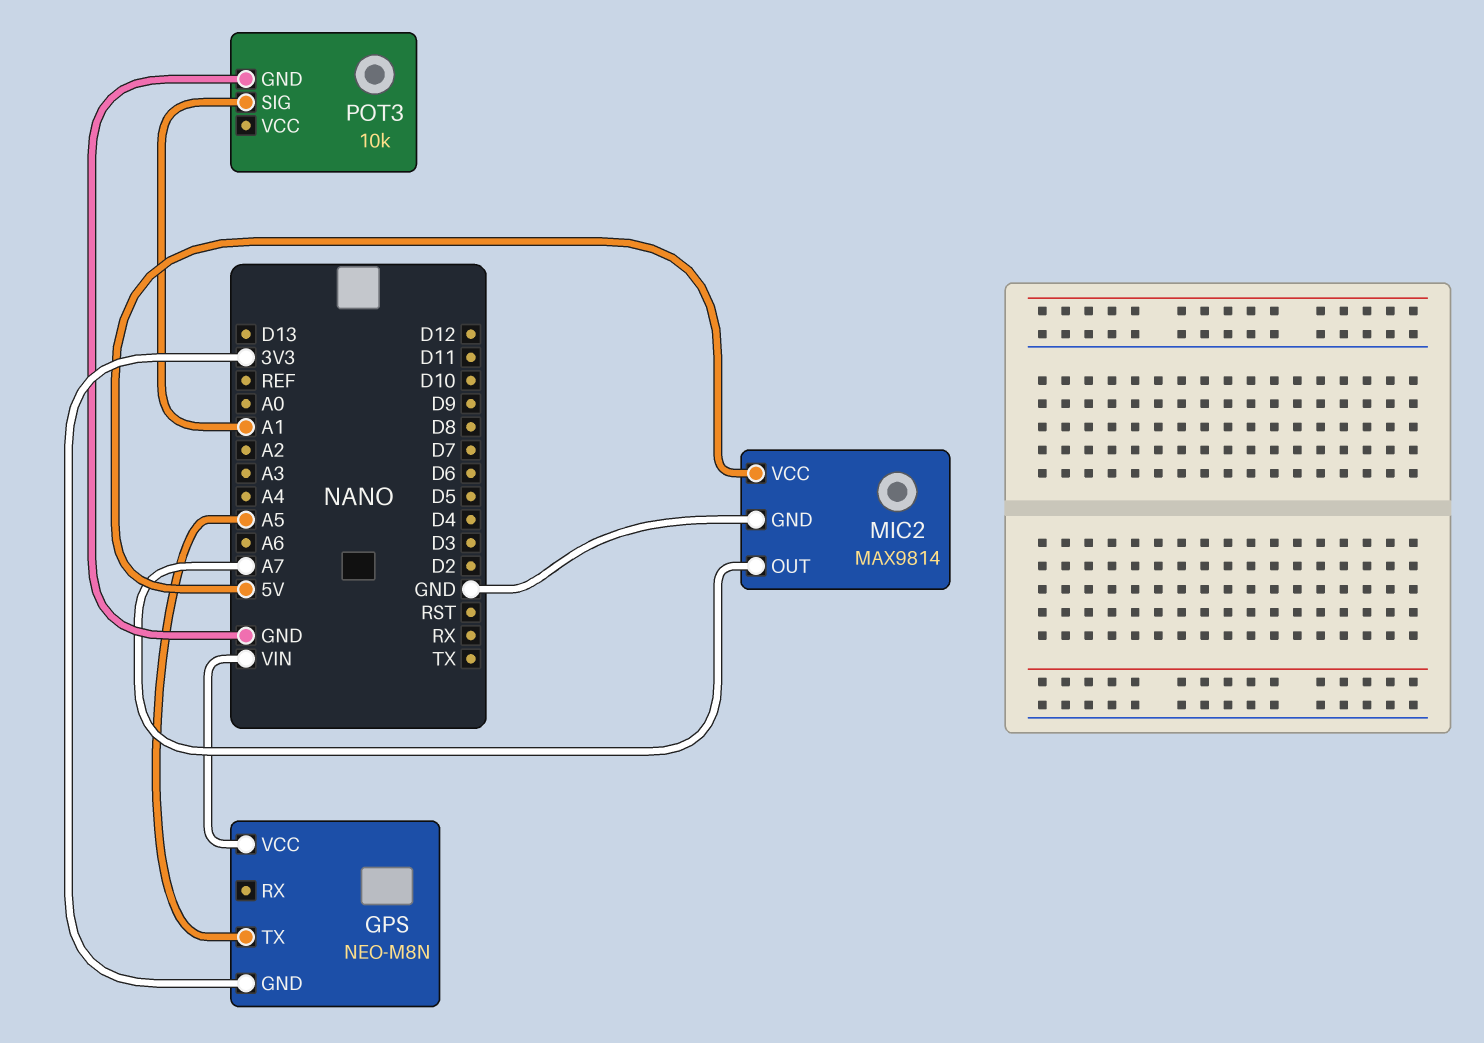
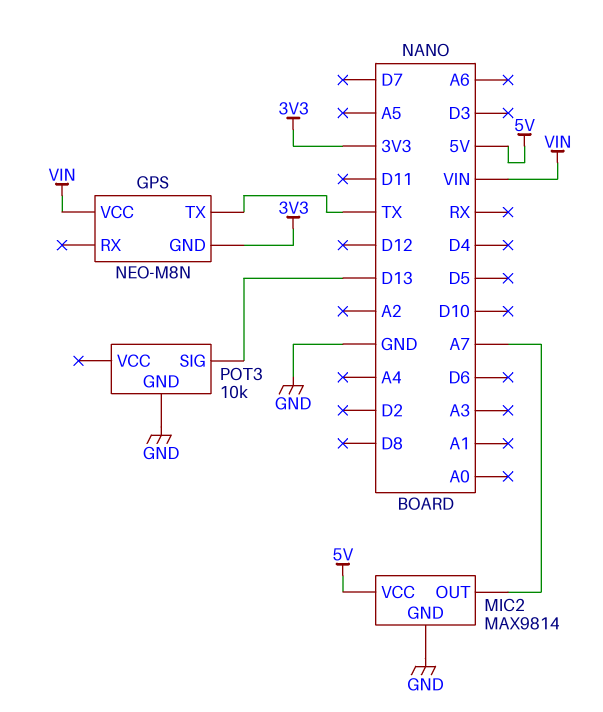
GPS pin TX: A5 -> TX
POT3 pin SIG: A1 -> D13

